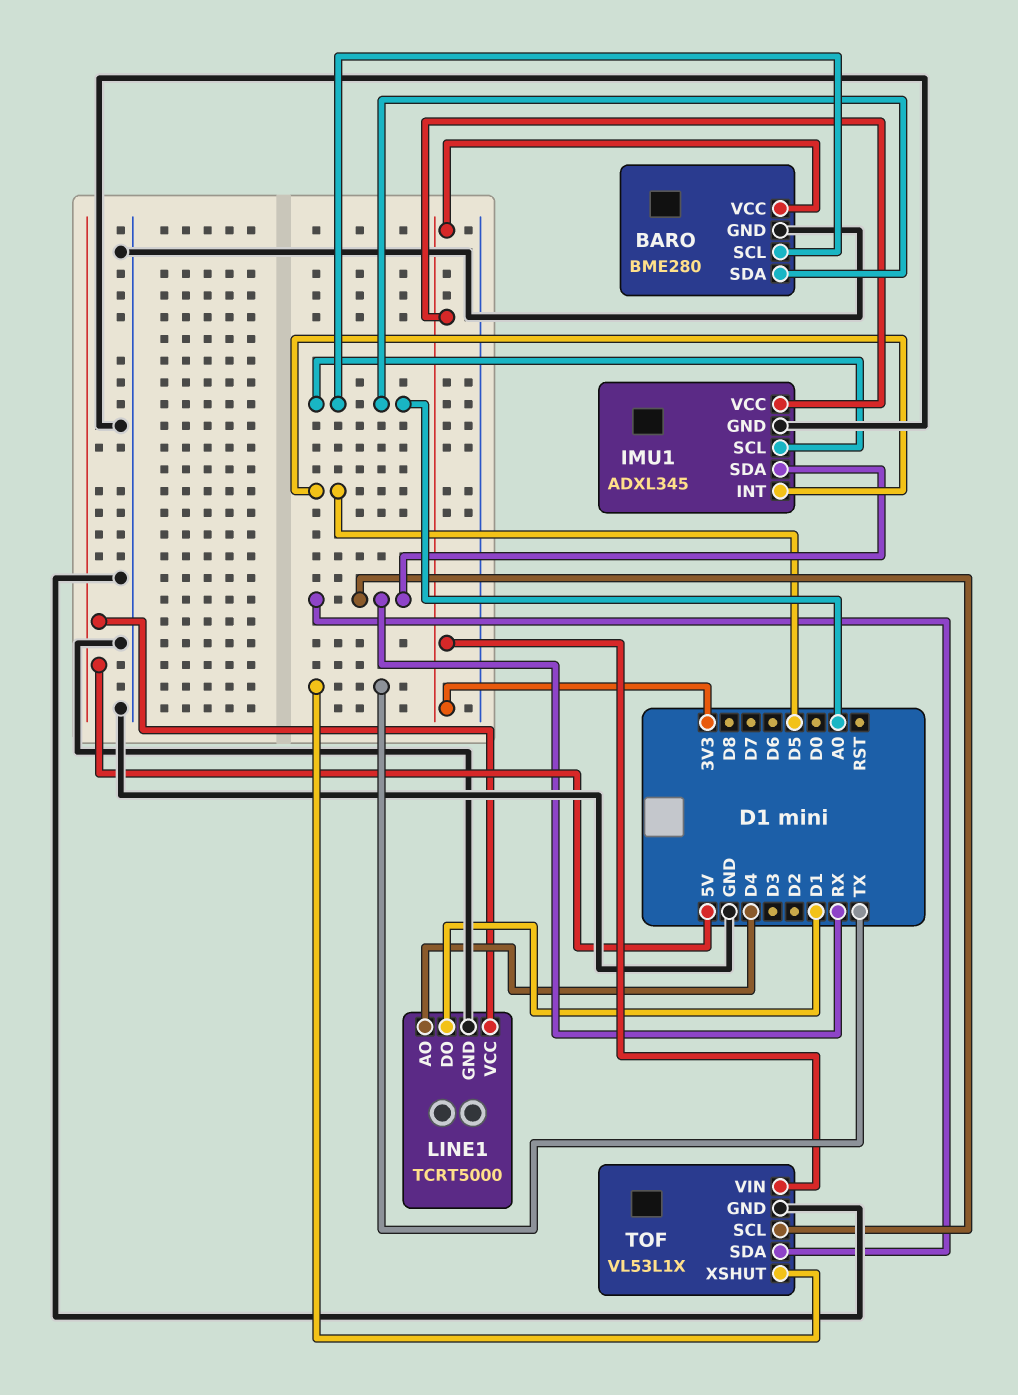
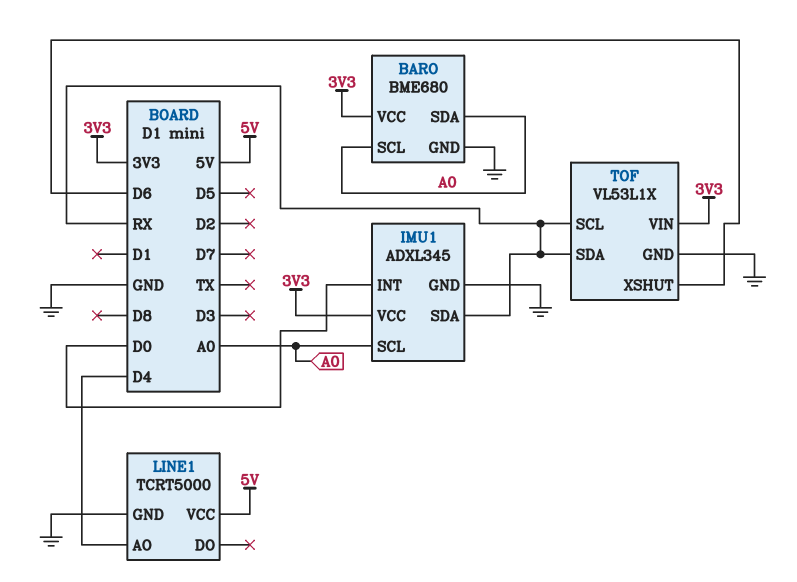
BARO: BME280 -> BME680
IMU1 pin INT: D5 -> D0
LINE1 pin DO: D1 -> none
TOF pin XSHUT: TX -> D6

